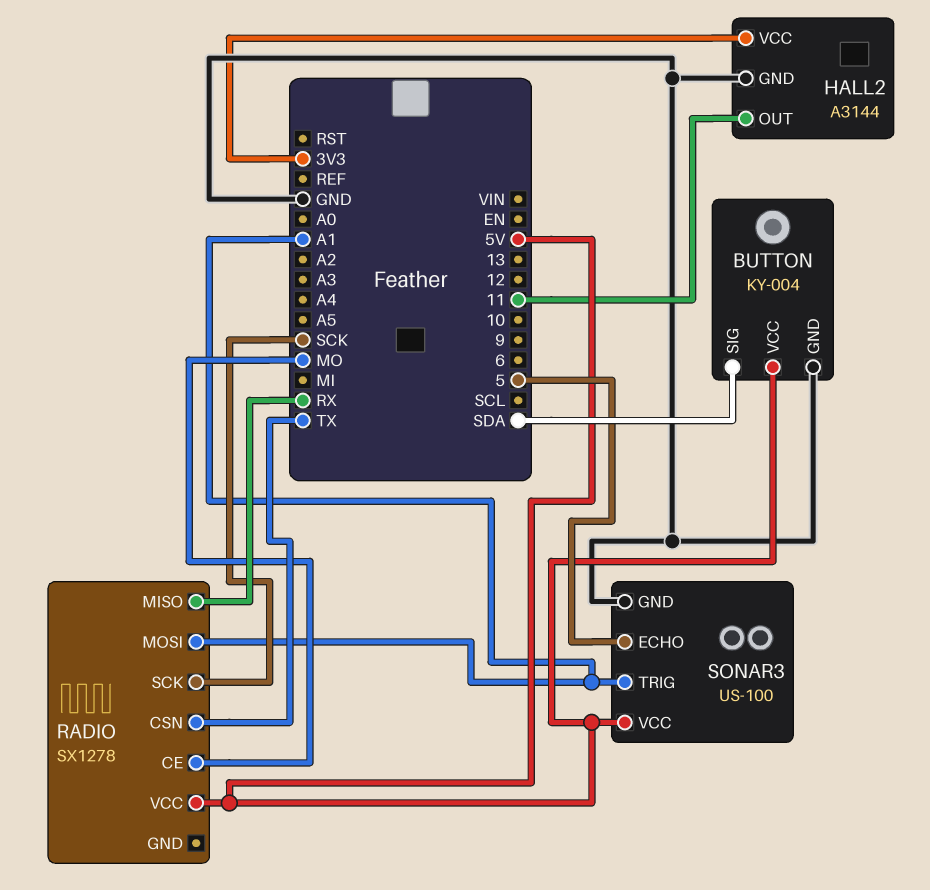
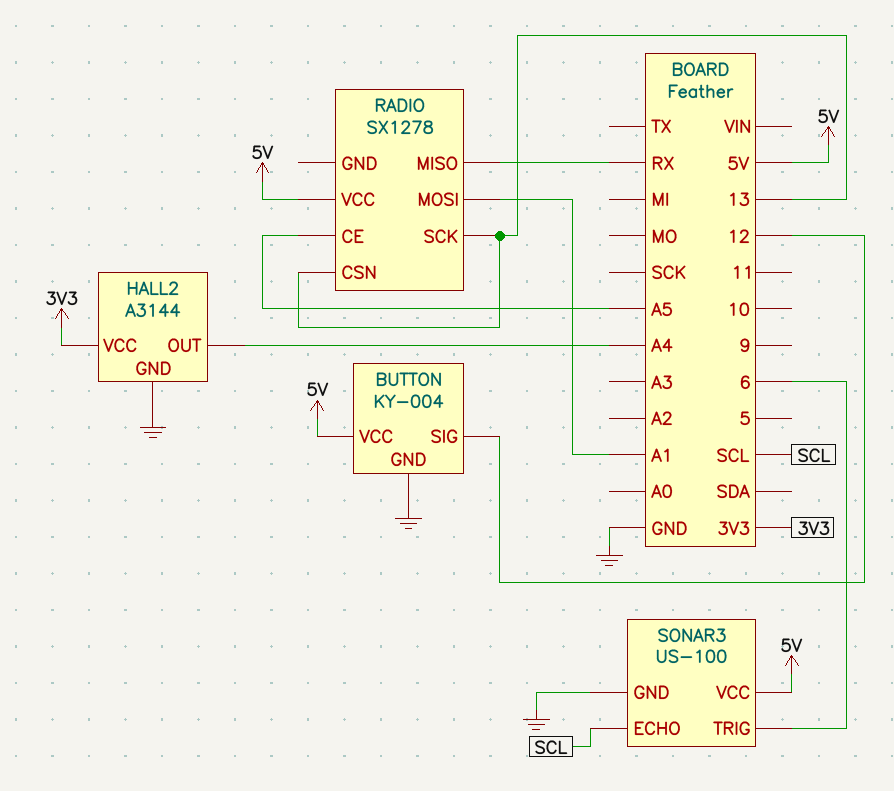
BUTTON pin SIG: SDA -> 12
HALL2 pin OUT: 11 -> A4
RADIO pin CE: MO -> A5
RADIO pin CSN: TX -> 13
RADIO pin SCK: SCK -> 13
SONAR3 pin ECHO: 5 -> SCL
SONAR3 pin TRIG: A1 -> 6

